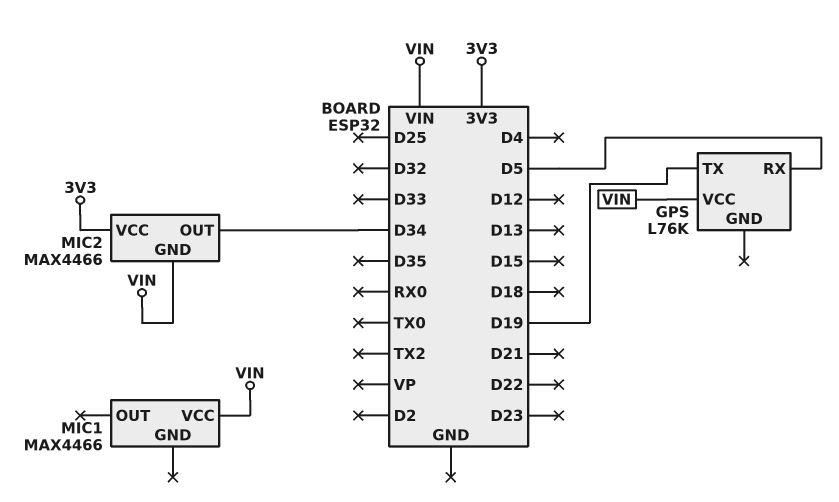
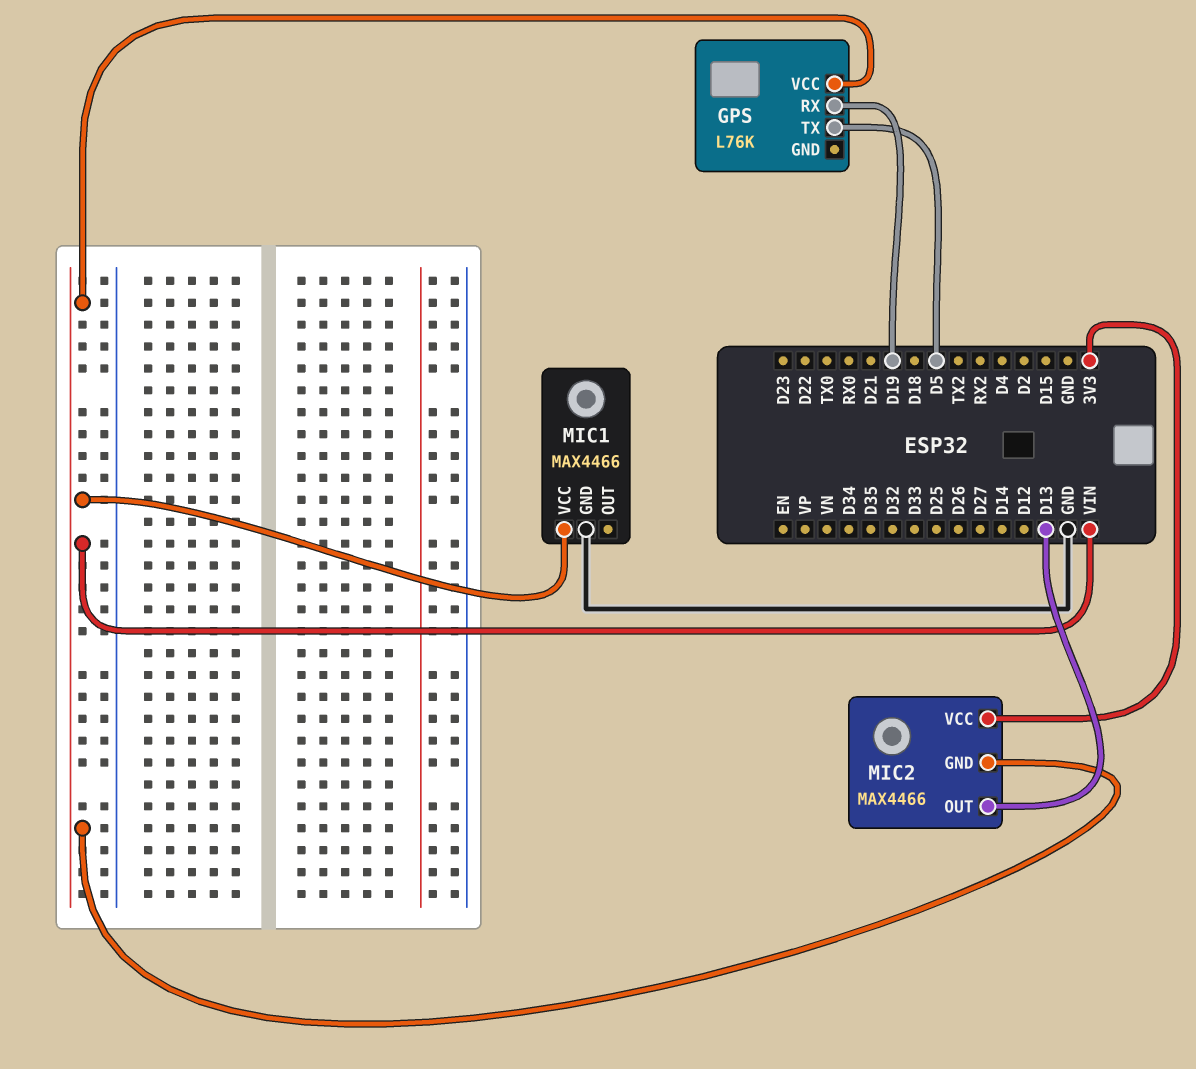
GPS pin RX: D5 -> D19
GPS pin TX: D19 -> D5
MIC1 pin GND: none -> GND
MIC2 pin OUT: D34 -> D13

